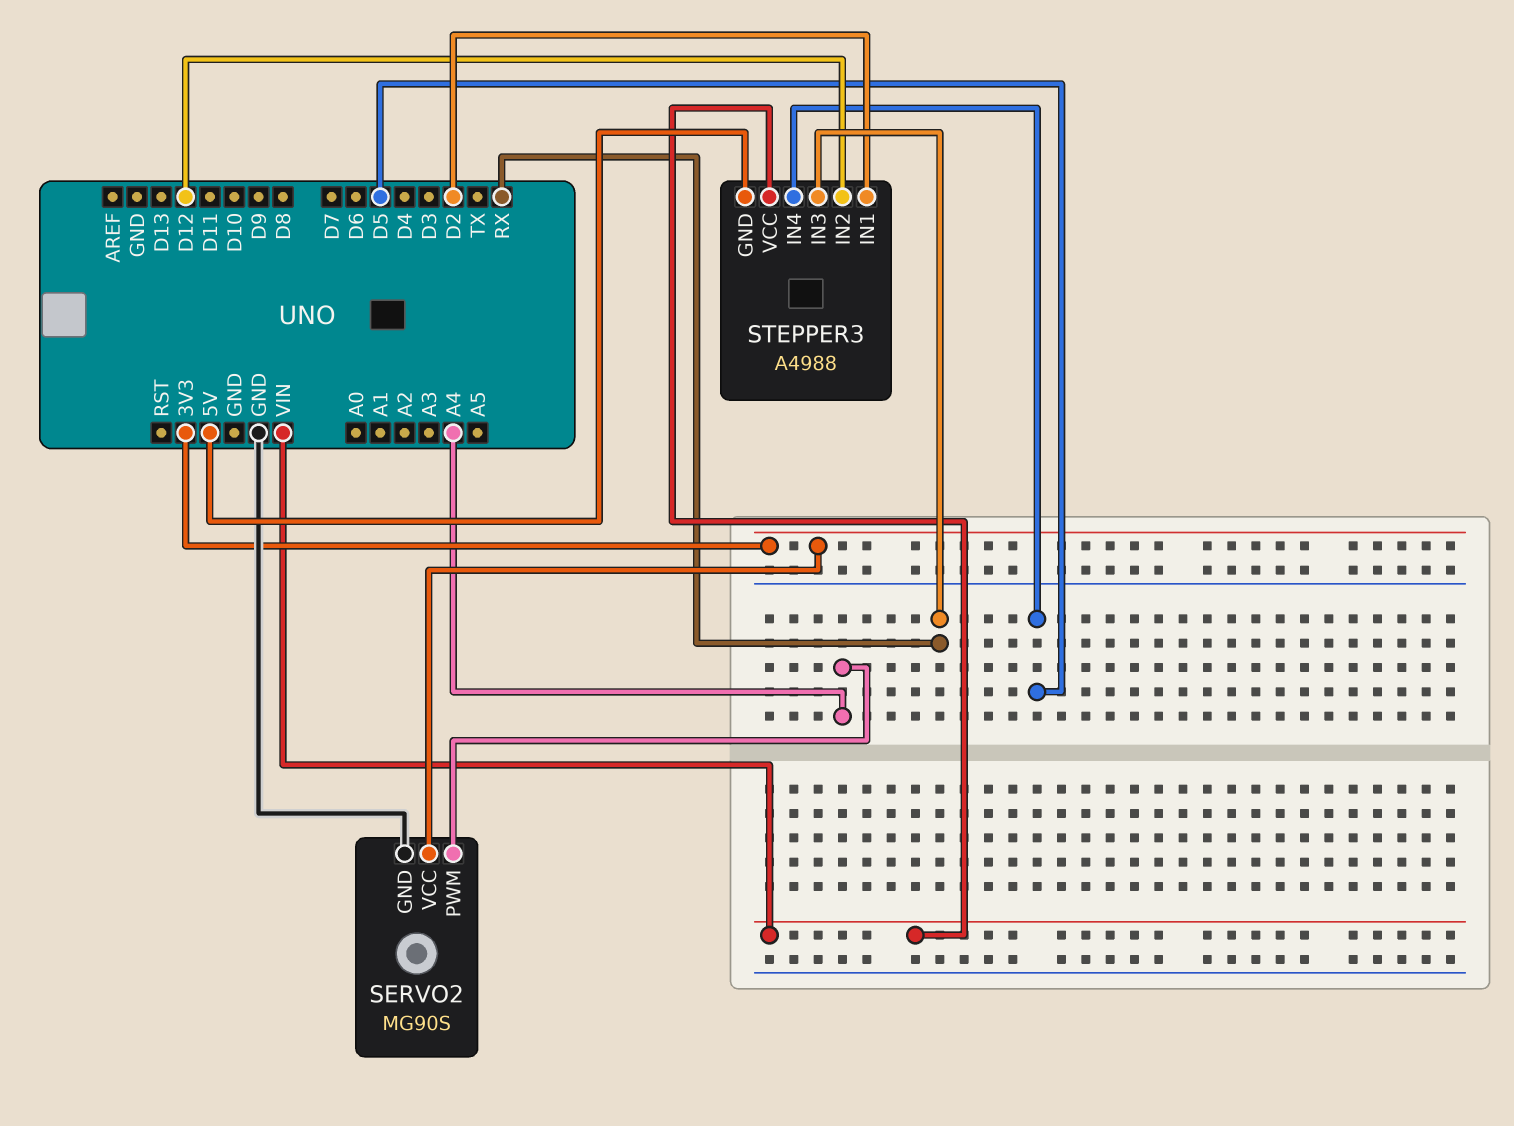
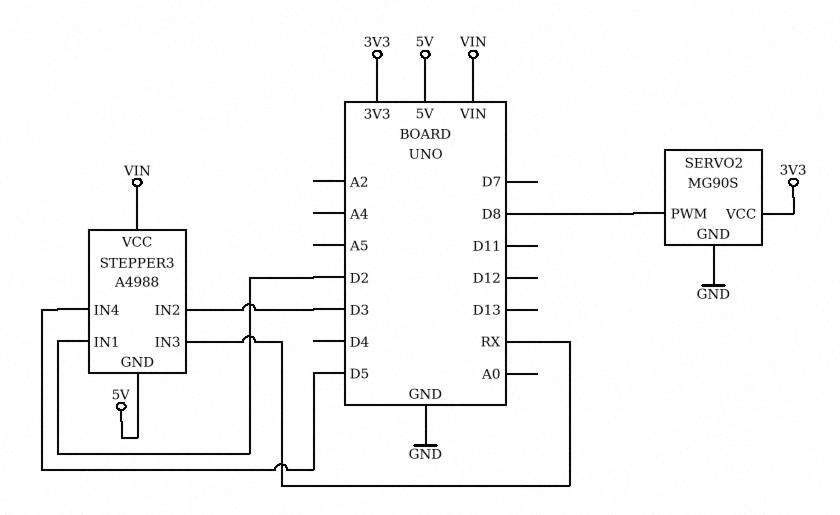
SERVO2 pin PWM: A4 -> D8
STEPPER3 pin IN2: D12 -> D3

